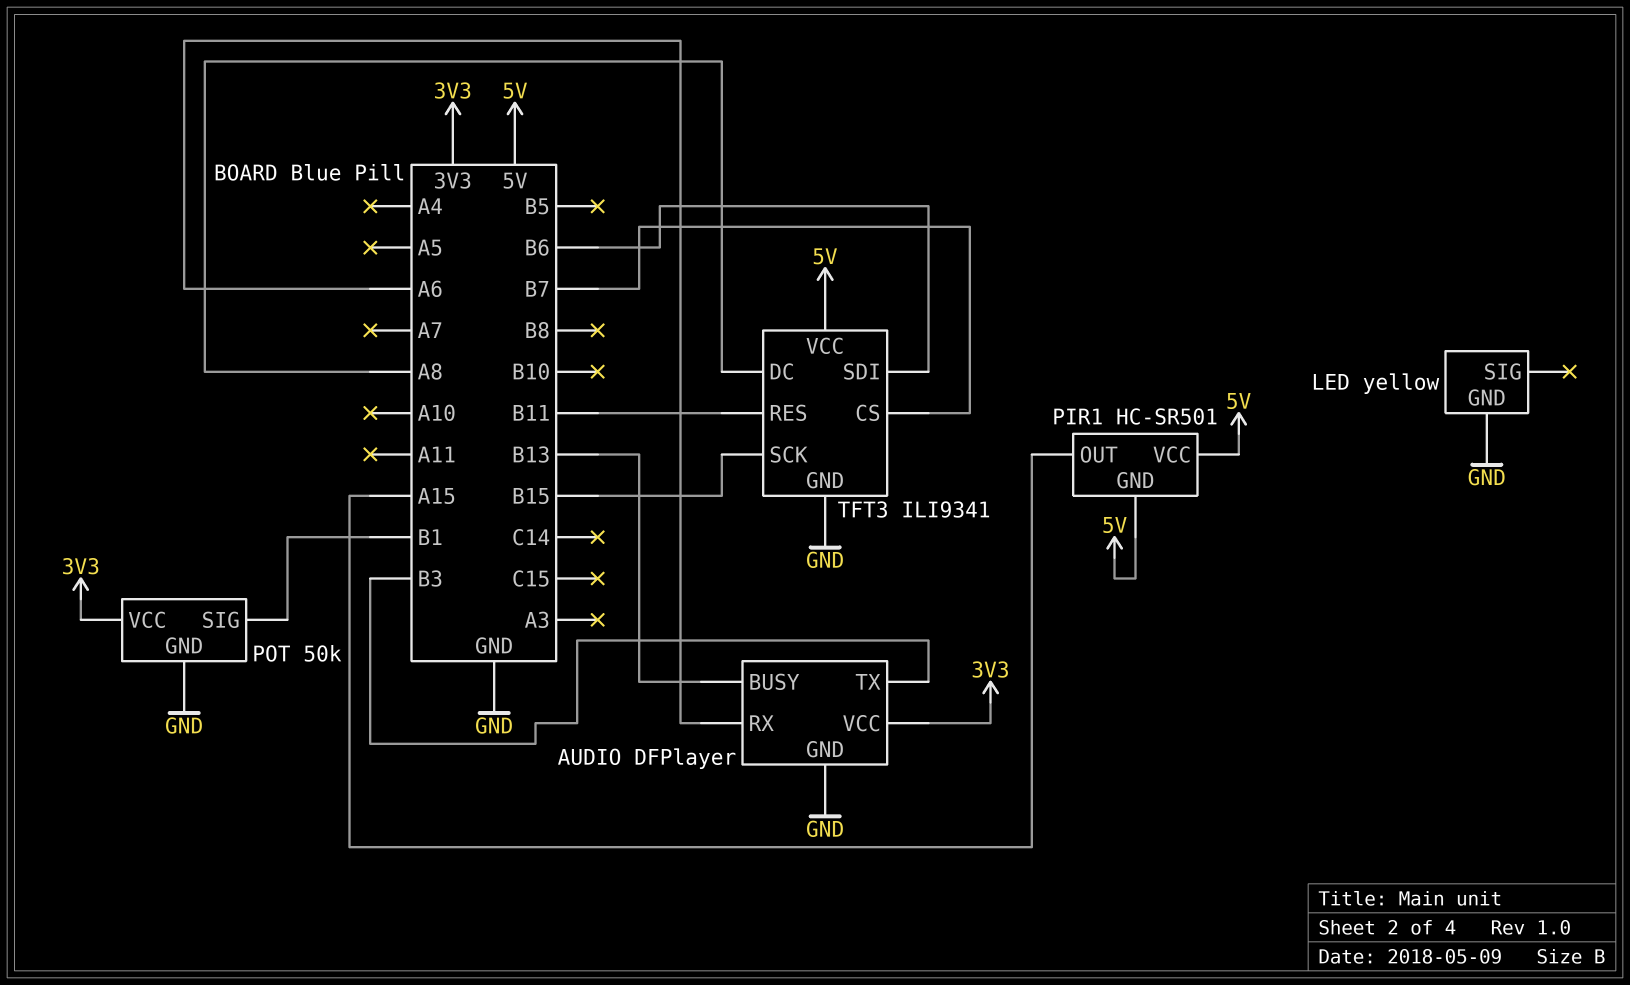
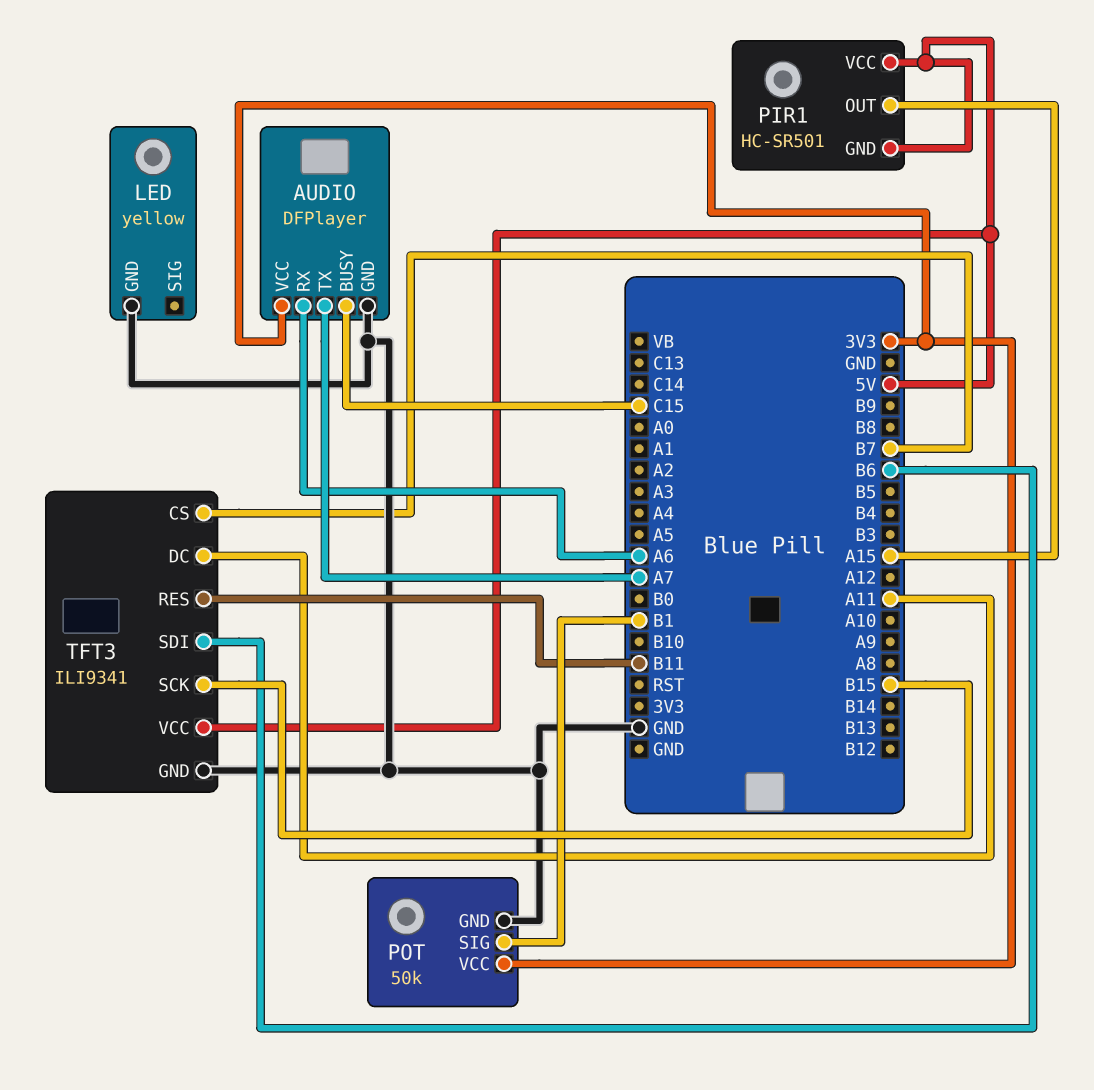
AUDIO pin BUSY: B13 -> C15
AUDIO pin TX: B3 -> A7
TFT3 pin DC: A8 -> A11

